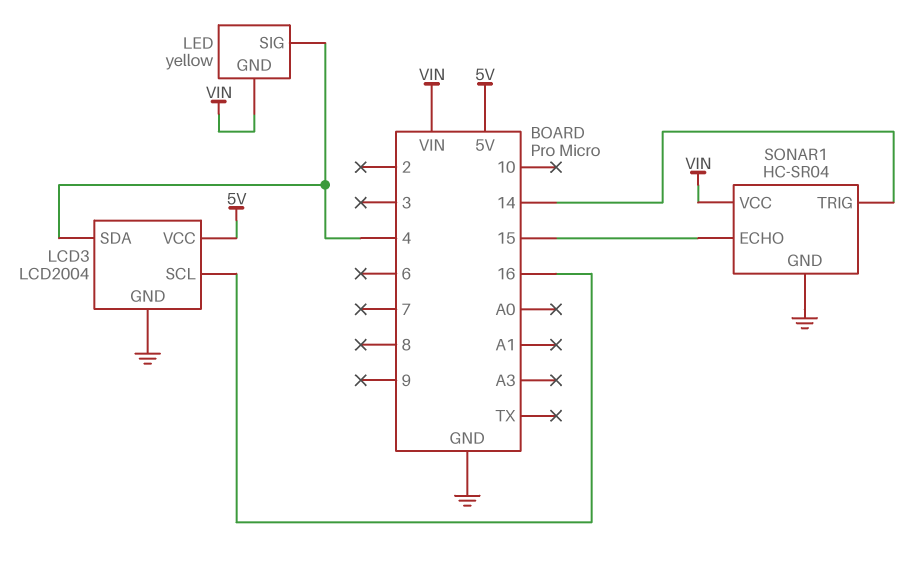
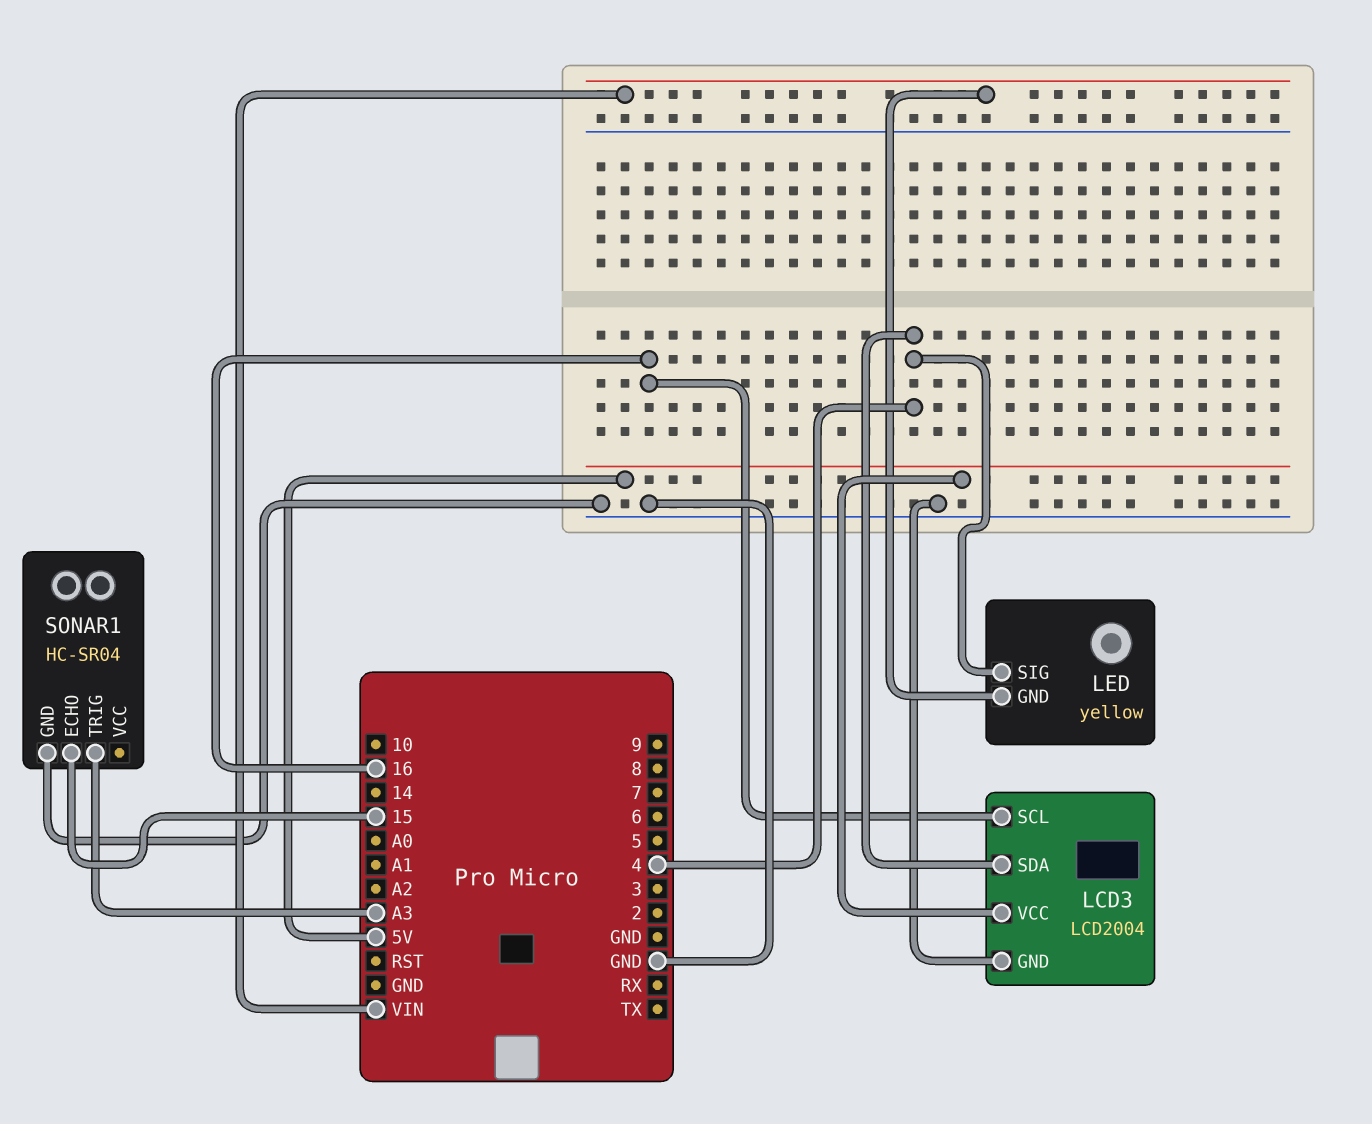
SONAR1 pin TRIG: 14 -> A3
SONAR1 pin VCC: VIN -> none

